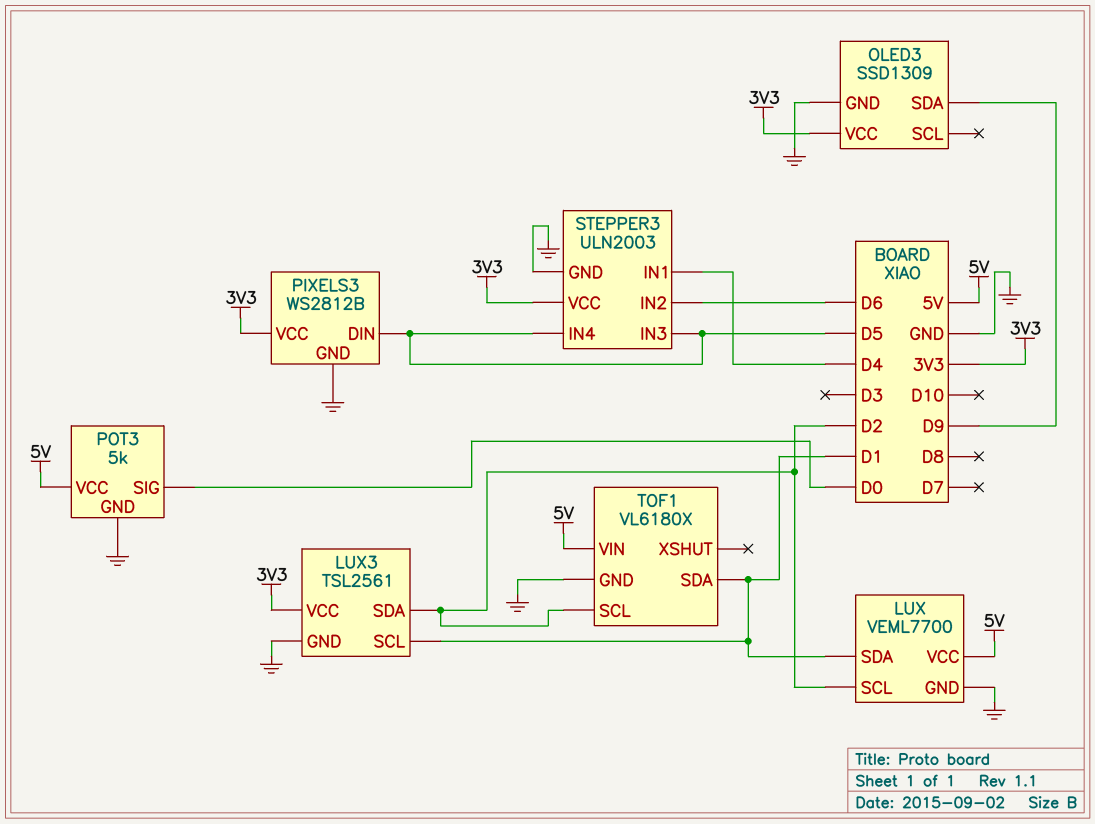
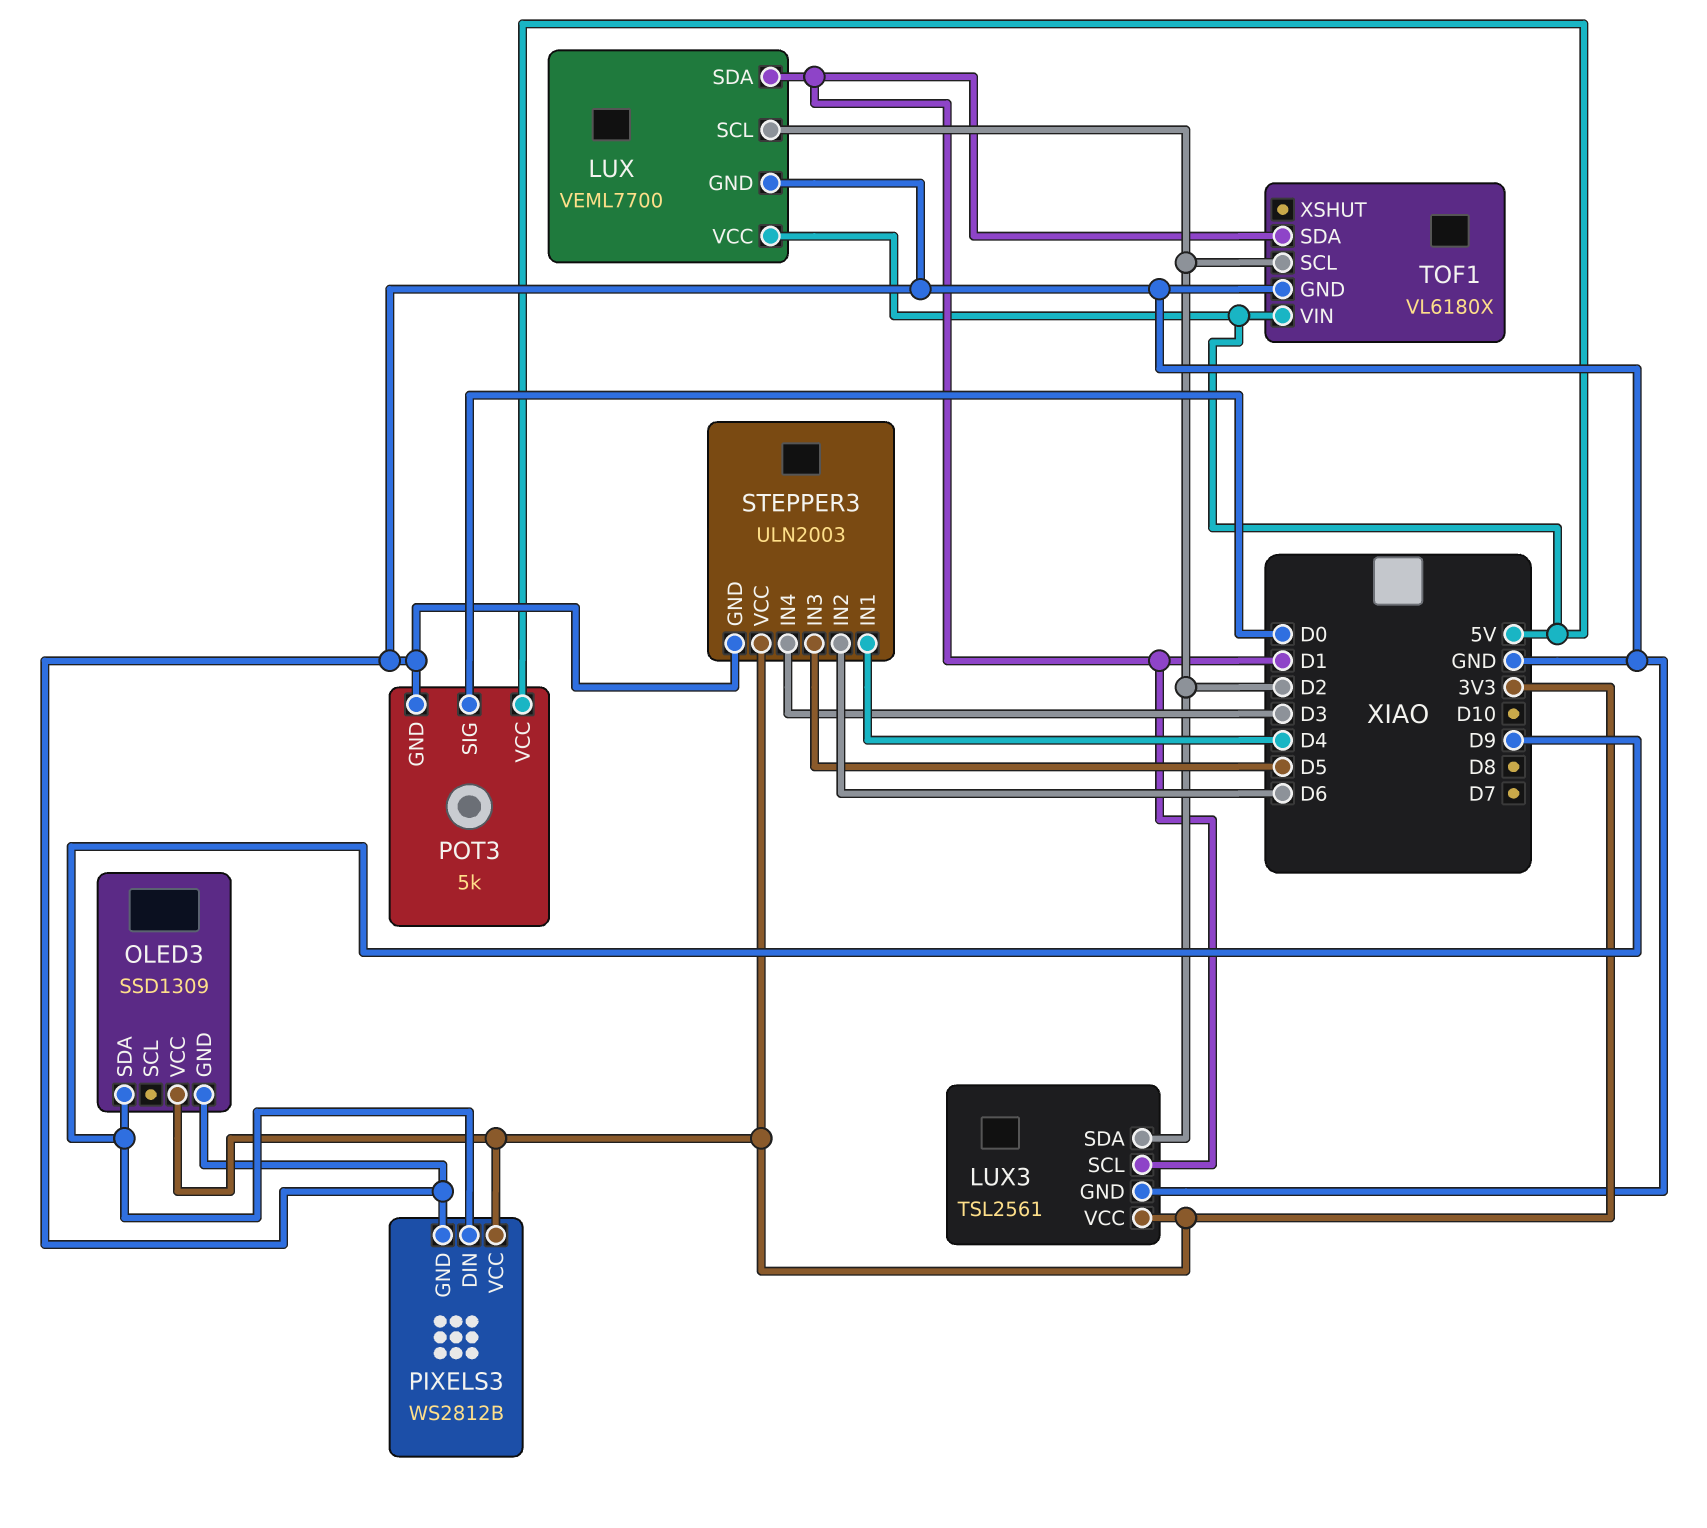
PIXELS3 pin DIN: D5 -> D9
STEPPER3 pin IN4: D5 -> D3

